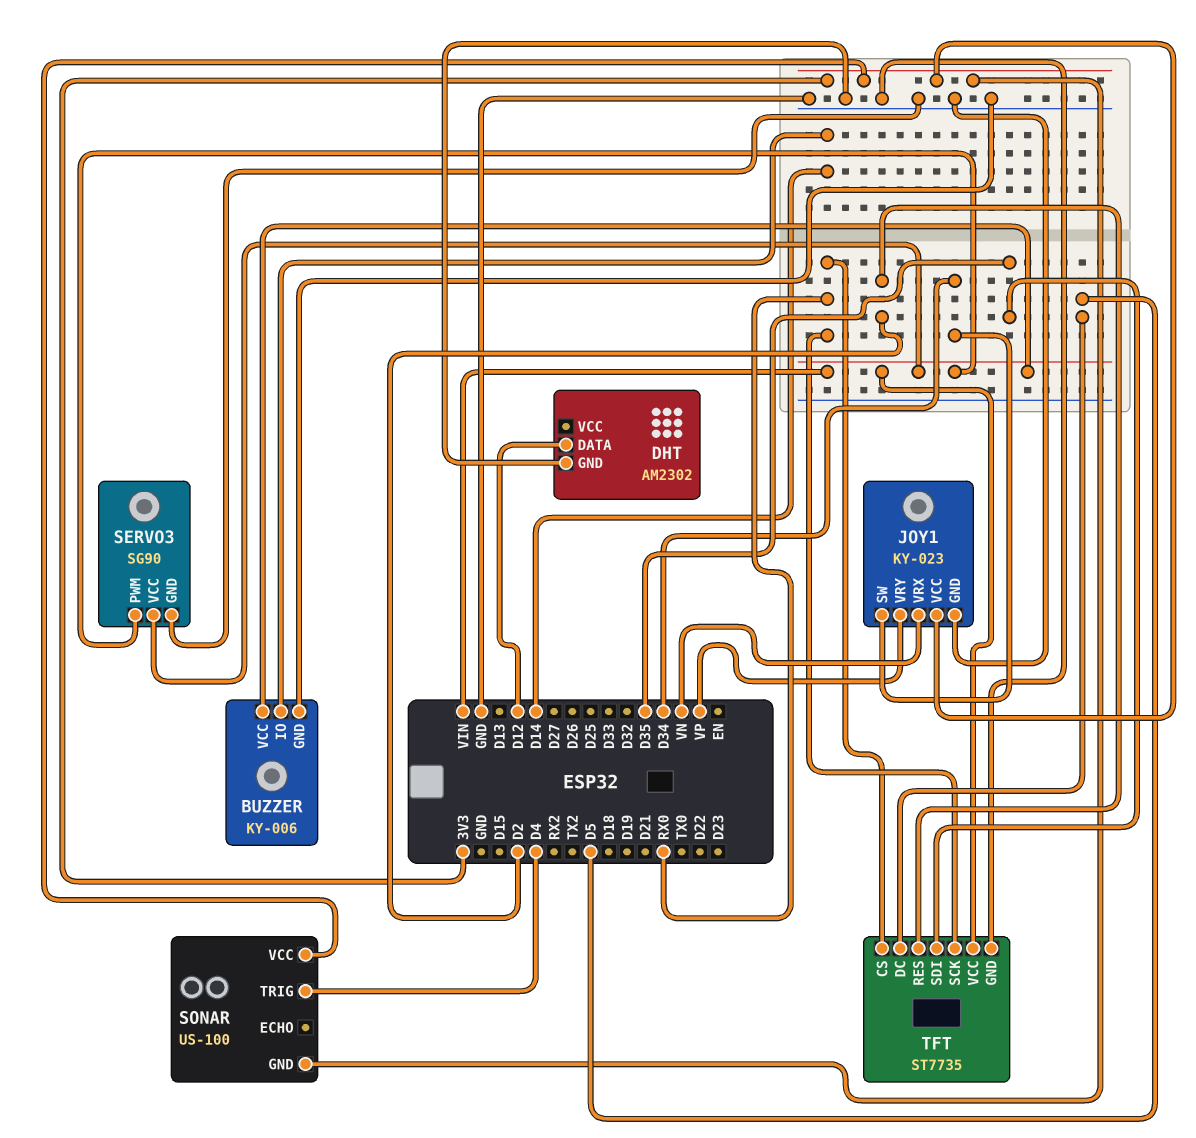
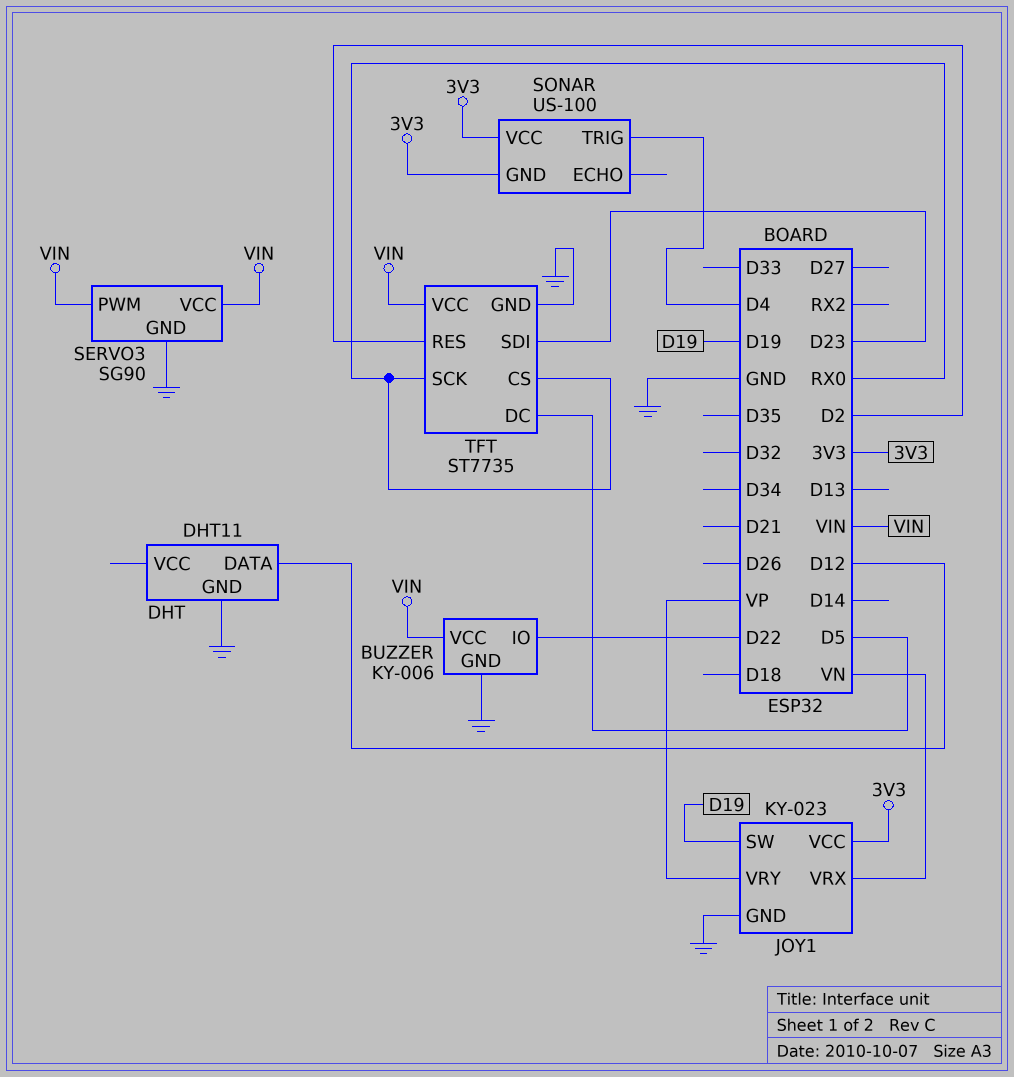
BUZZER pin IO: D14 -> D22
DHT: AM2302 -> DHT11
JOY1 pin SW: D34 -> D19
TFT pin SDI: D35 -> D23

